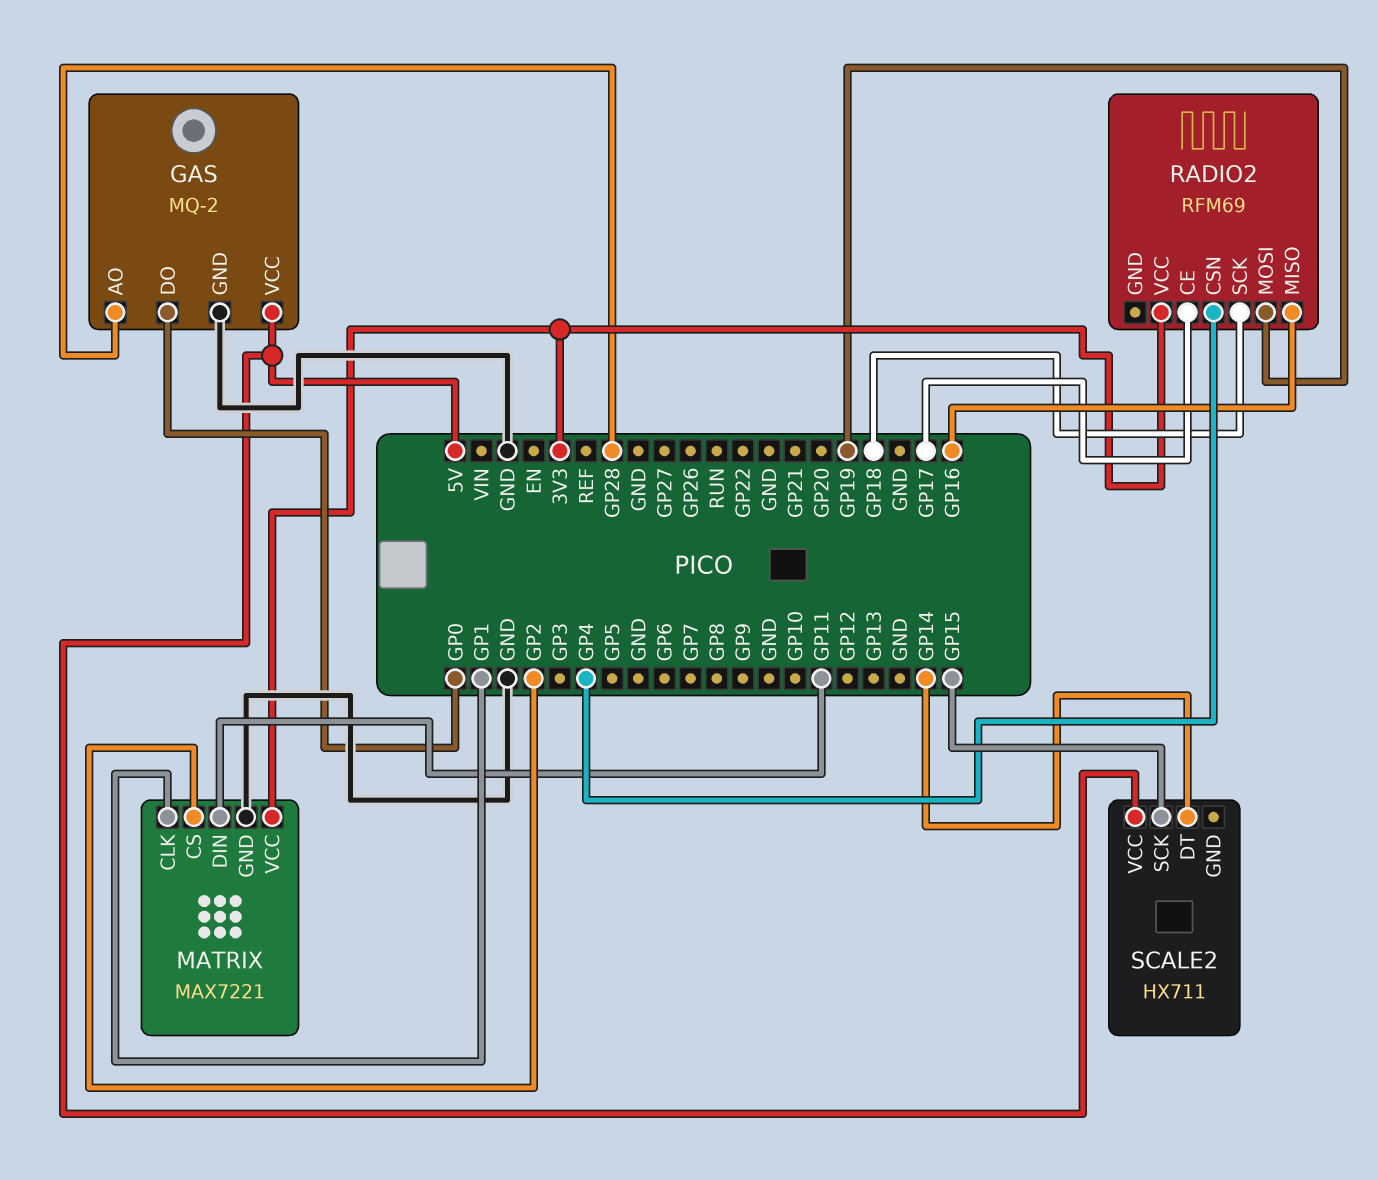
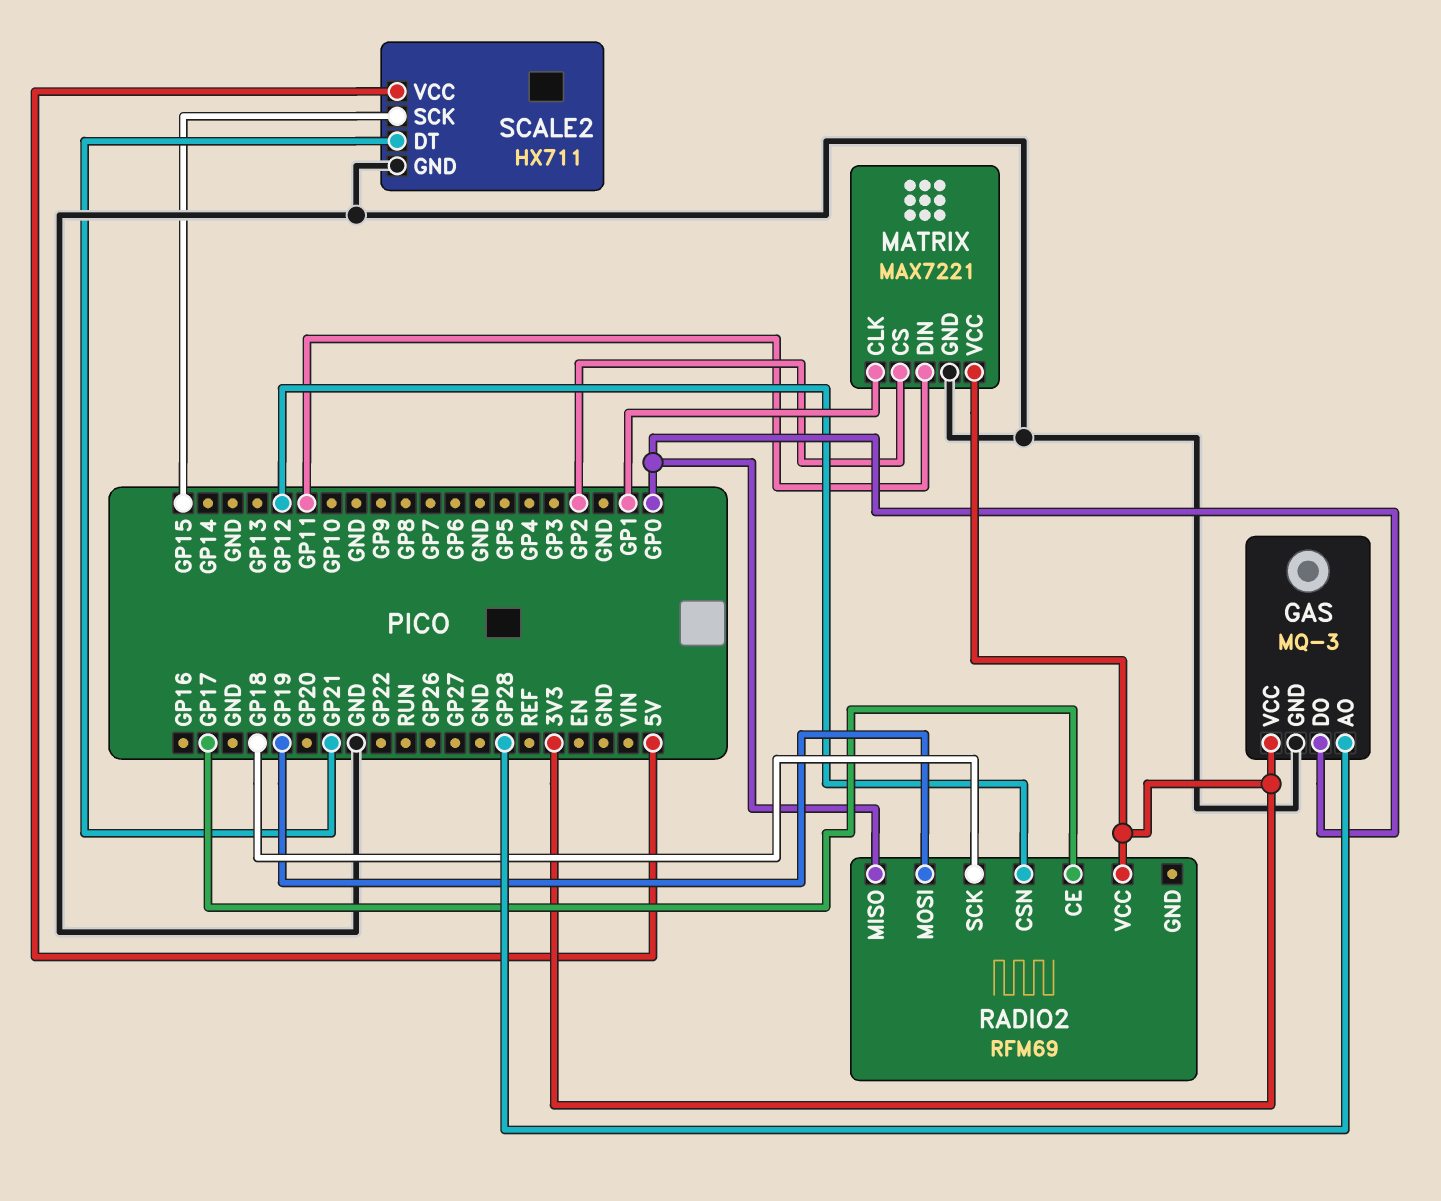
GAS: MQ-2 -> MQ-3
GAS pin VCC: 5V -> 3V3
RADIO2 pin CSN: GP4 -> GP12
RADIO2 pin MISO: GP16 -> GP0
SCALE2 pin DT: GP14 -> GP21
SCALE2 pin GND: none -> GND

